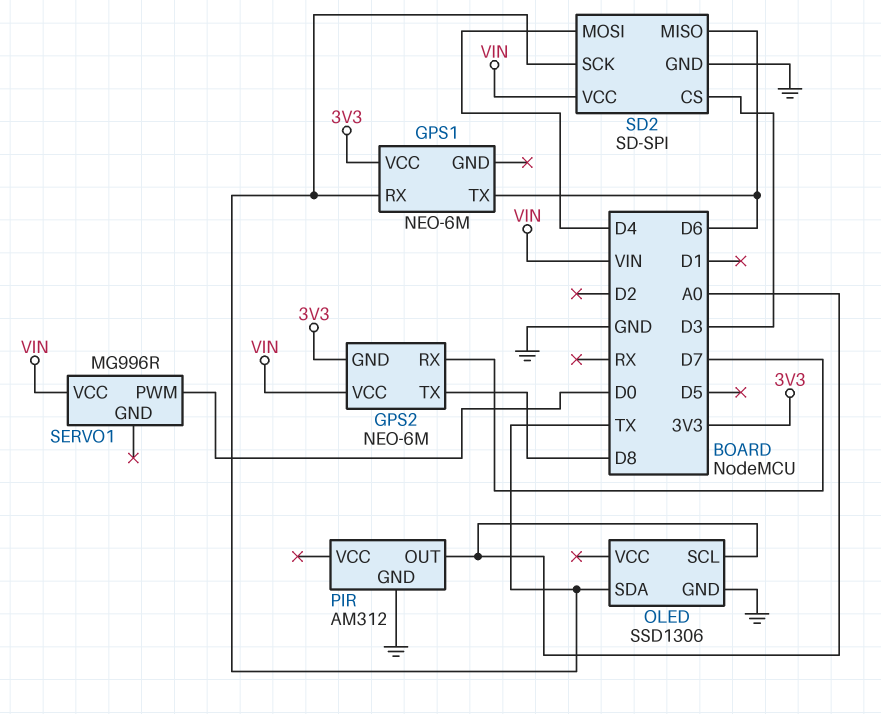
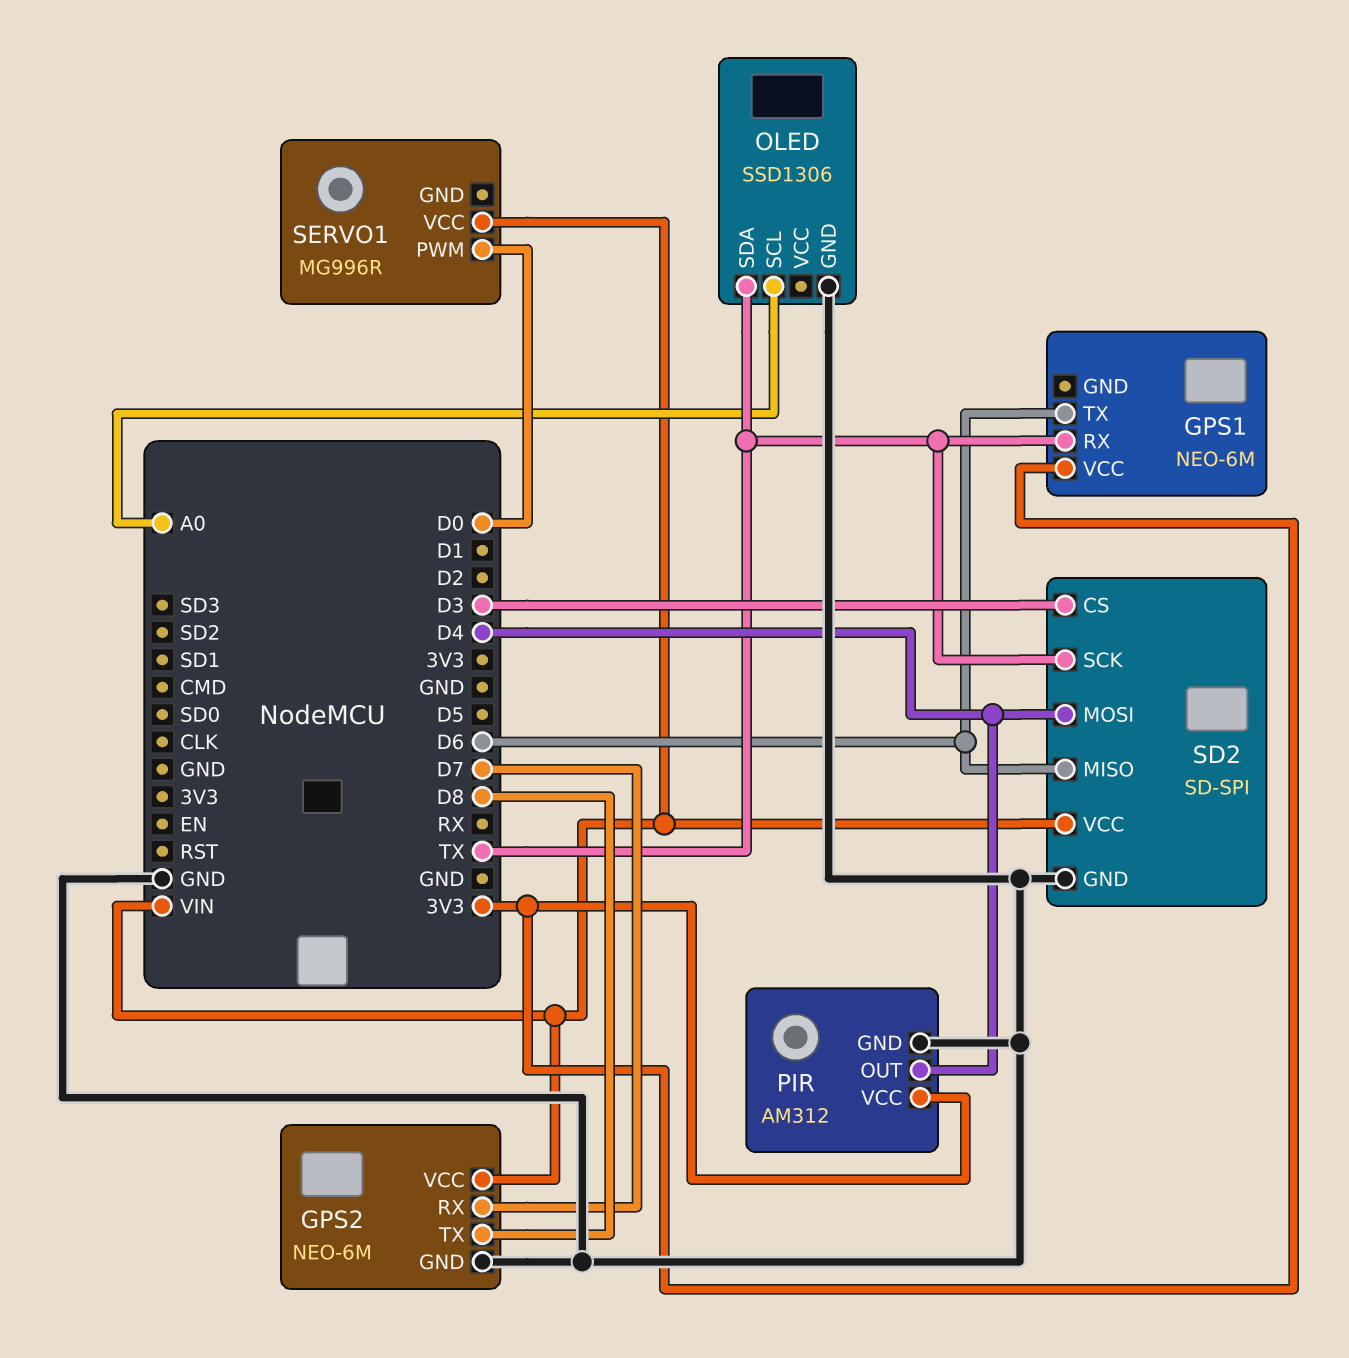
GPS2 pin GND: 3V3 -> GND
PIR pin OUT: A0 -> D4
PIR pin VCC: none -> 3V3

